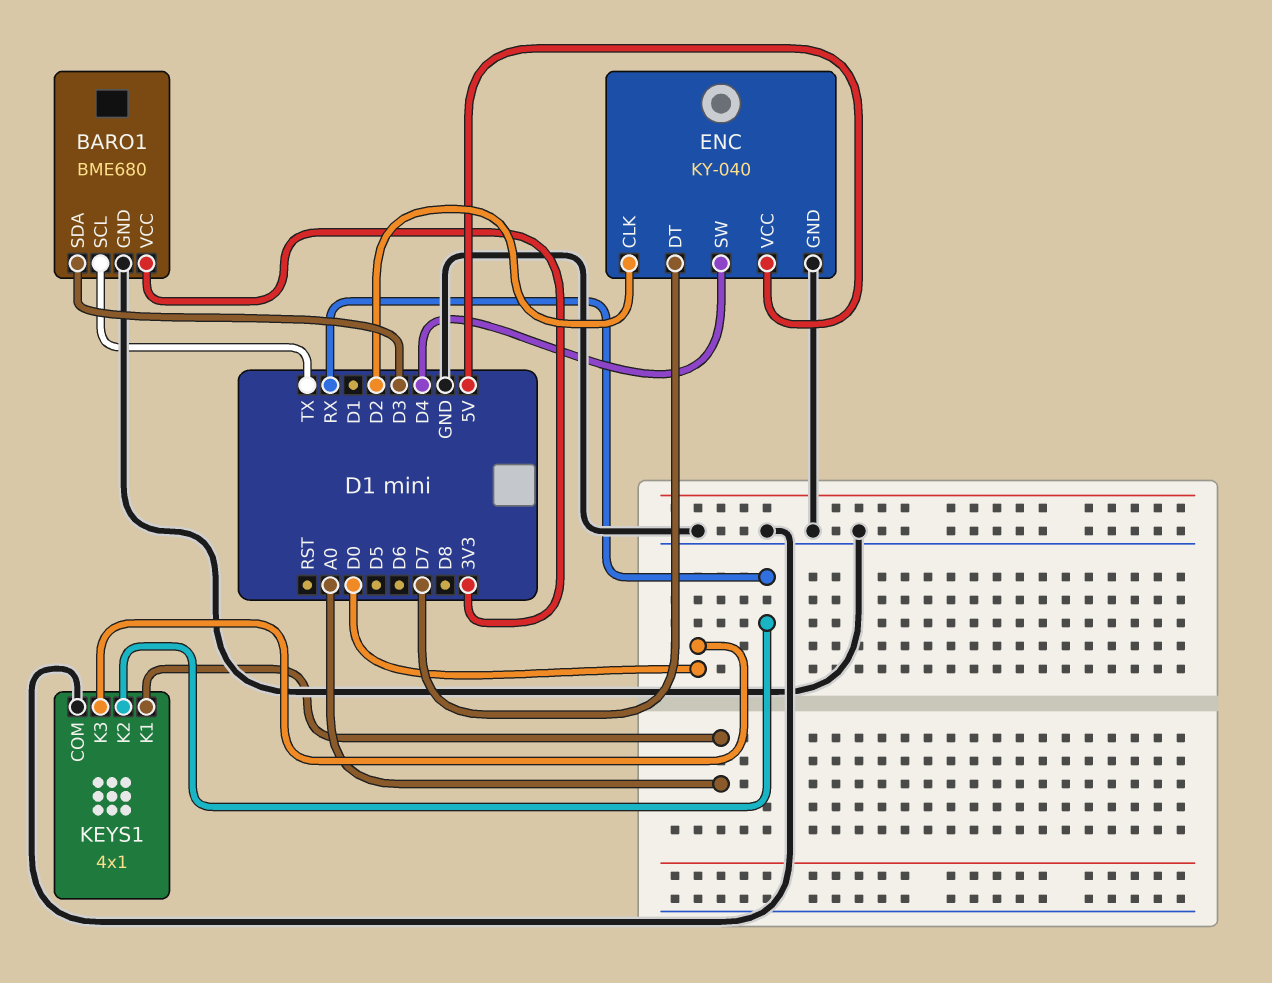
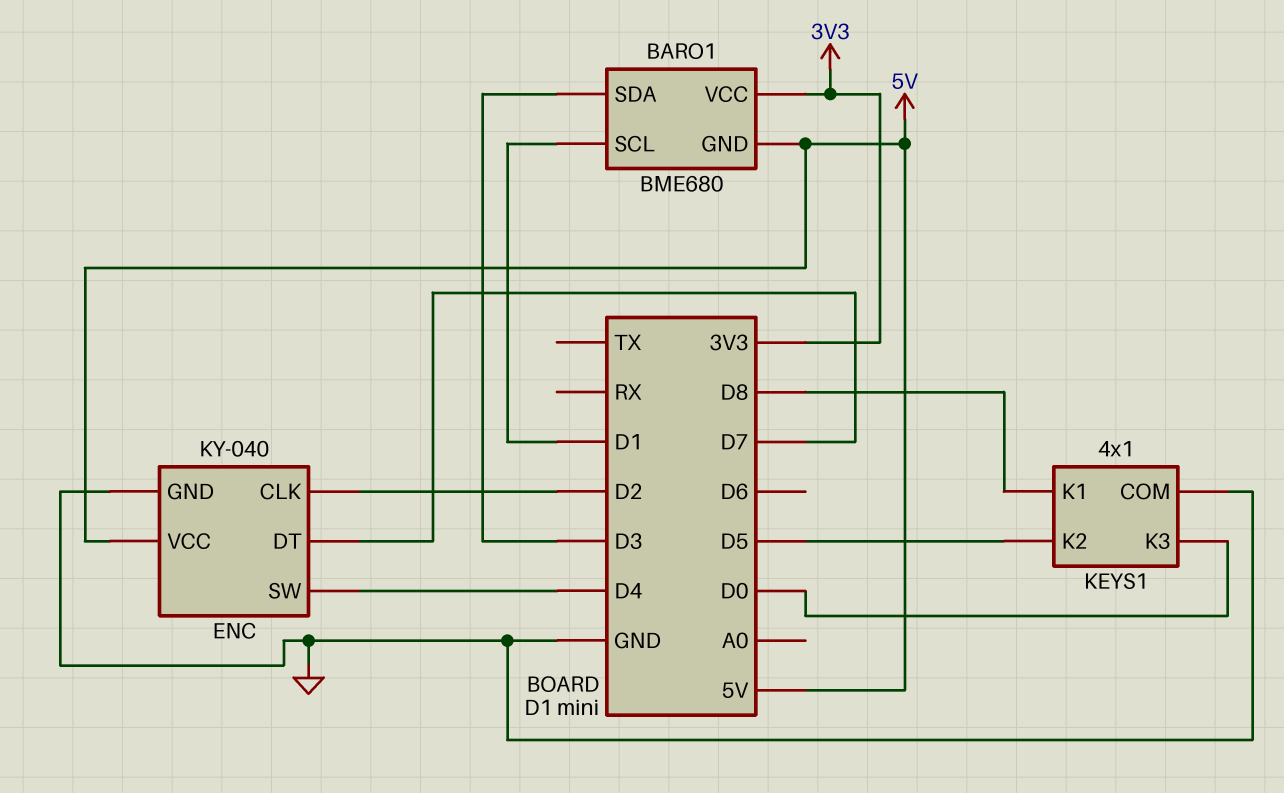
BARO1 pin GND: GND -> 5V
BARO1 pin SCL: TX -> D1
KEYS1 pin K1: A0 -> D8
KEYS1 pin K2: RX -> D5

